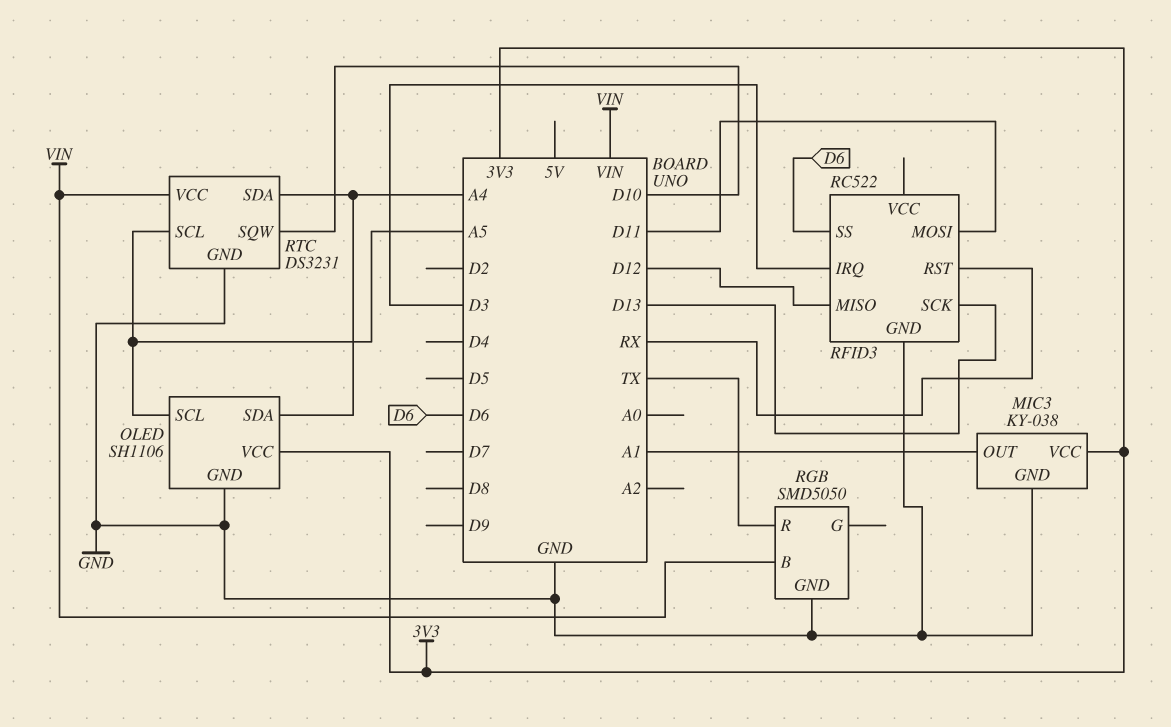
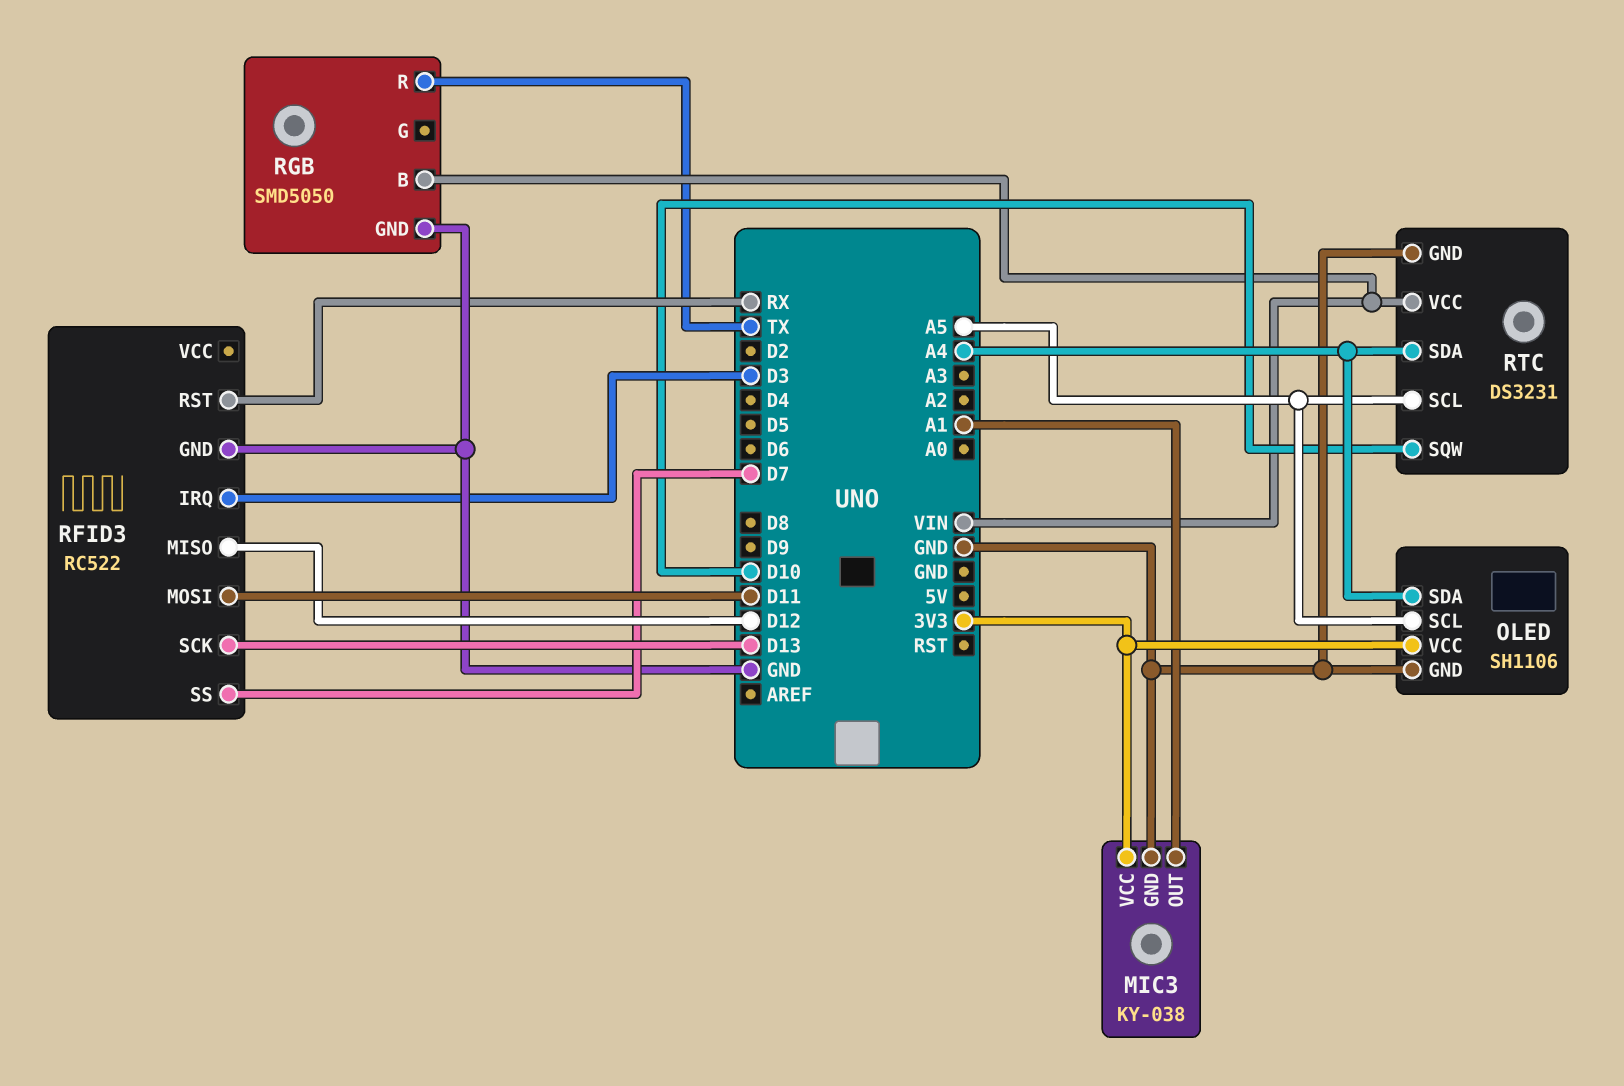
RFID3 pin SS: D6 -> D7

